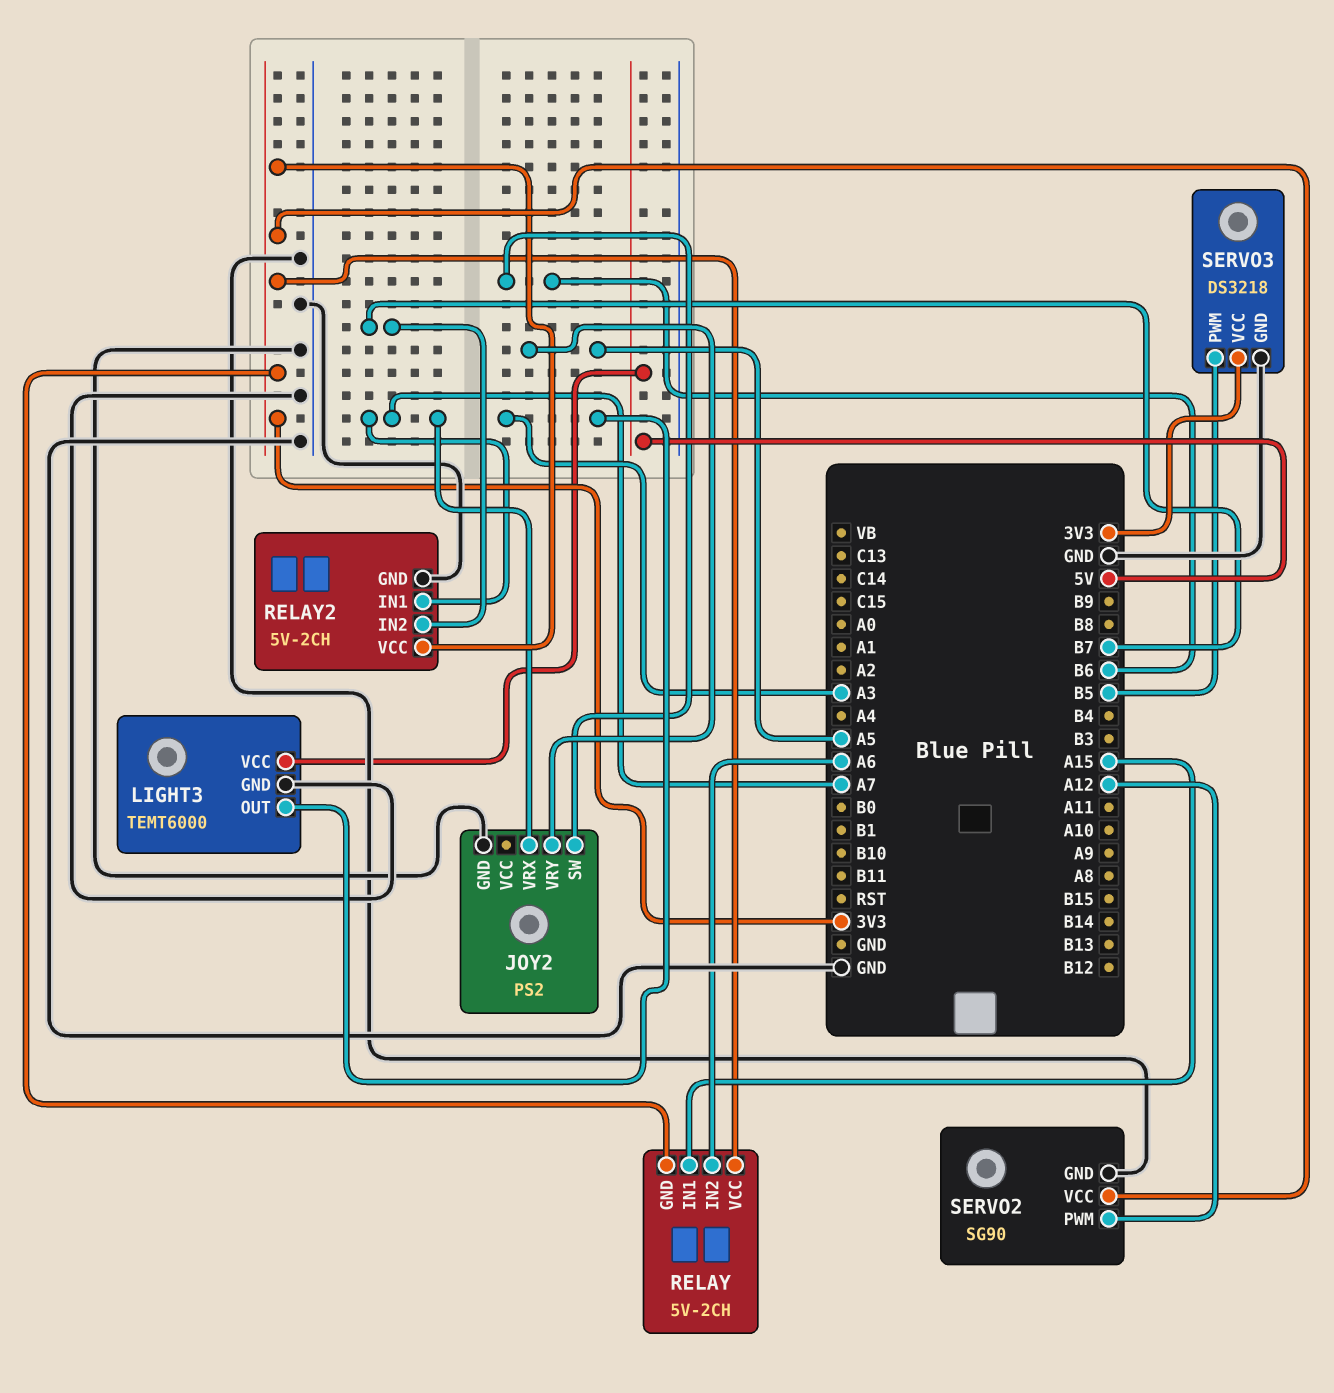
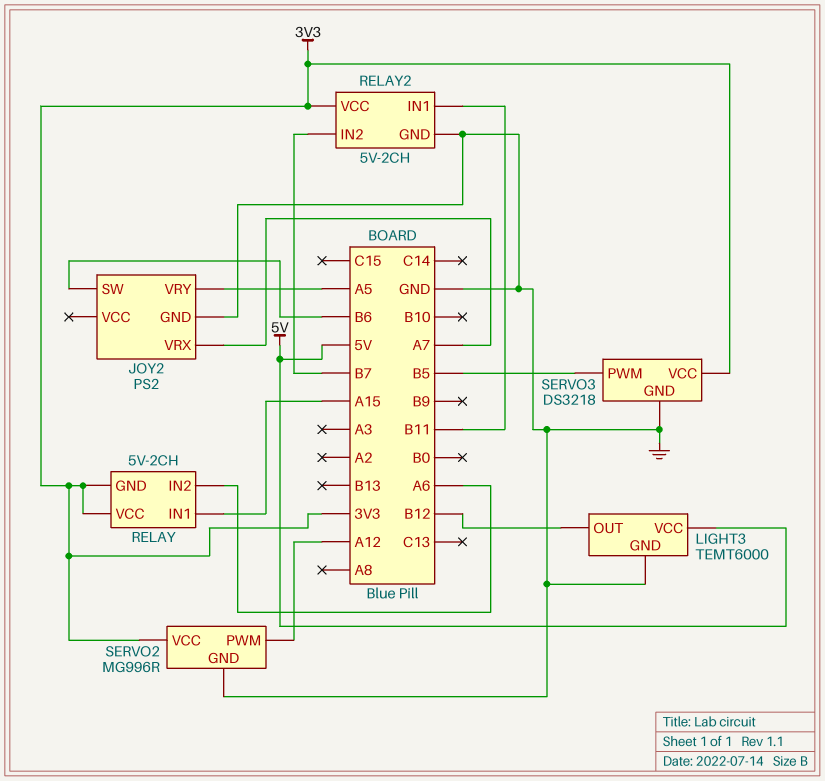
LIGHT3 pin OUT: A3 -> B12
RELAY2 pin IN1: A7 -> B11
SERVO2: SG90 -> MG996R

